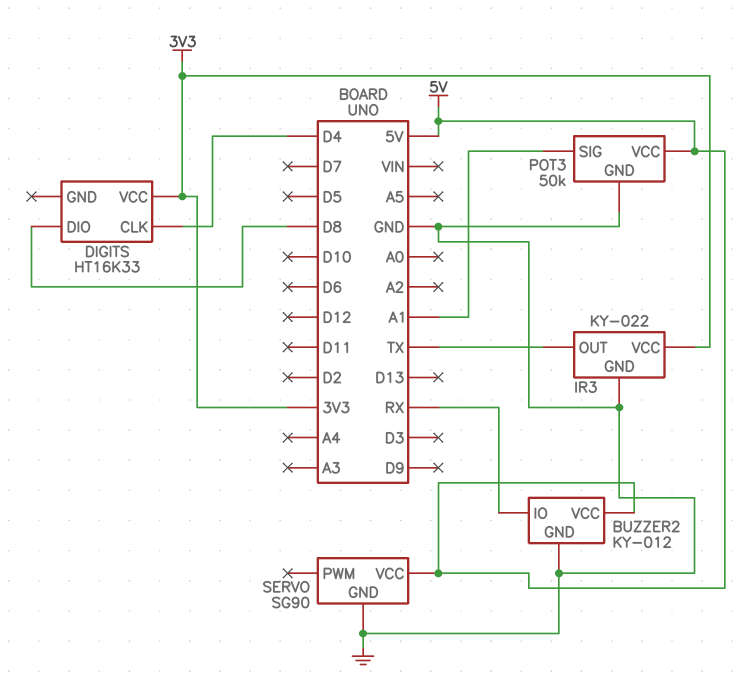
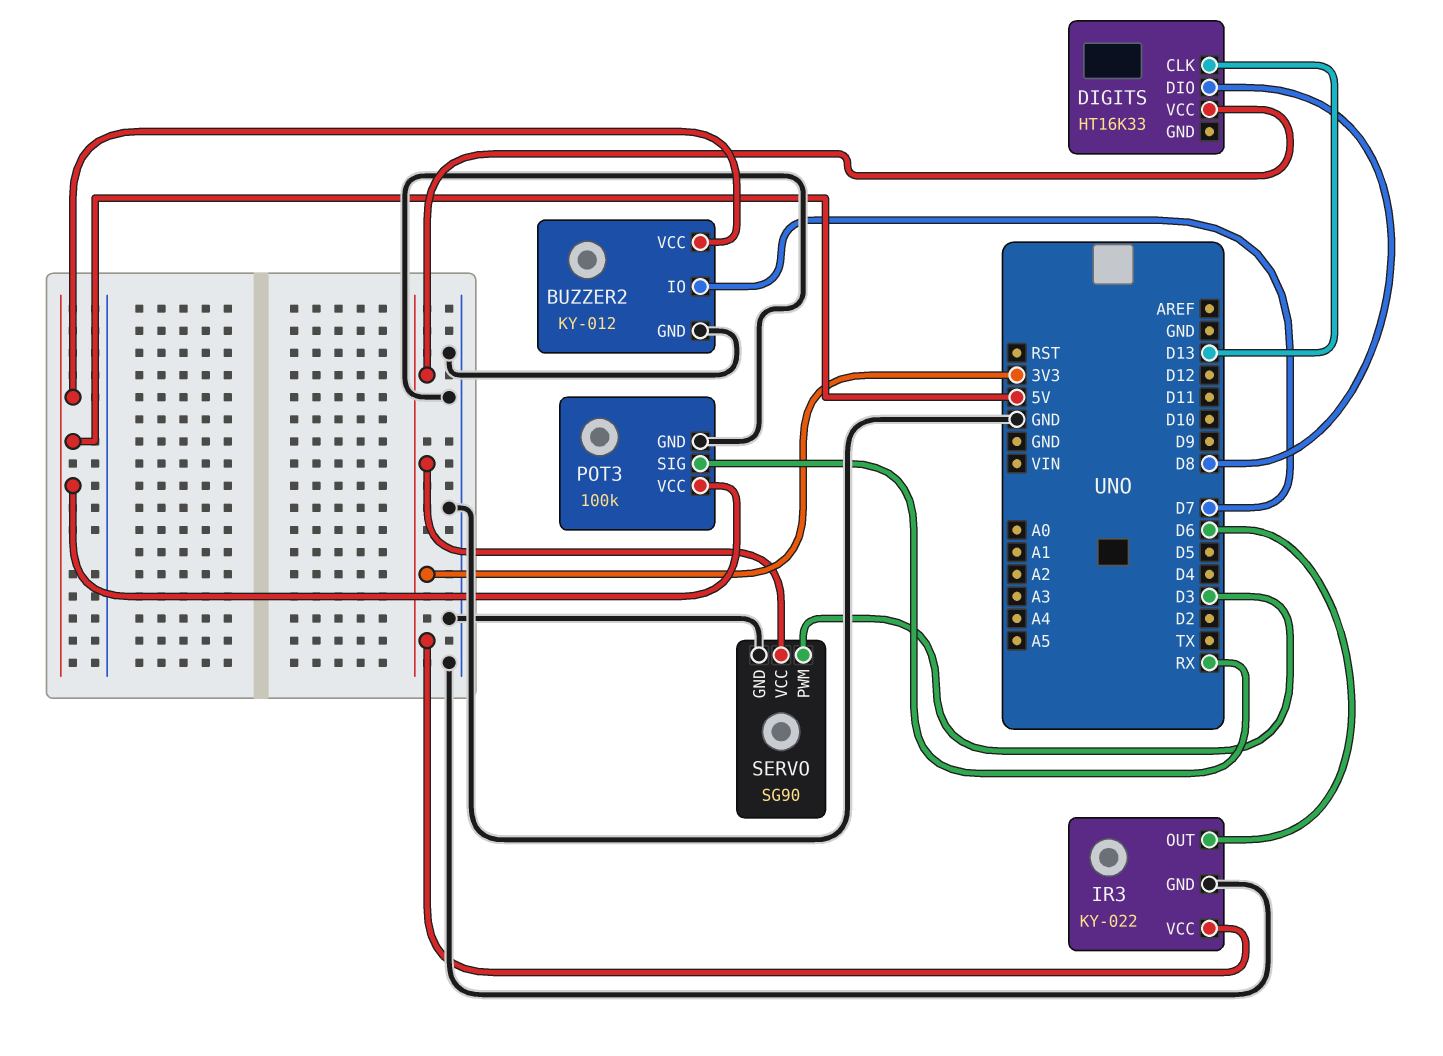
BUZZER2 pin IO: RX -> D7
DIGITS pin CLK: D4 -> D13
IR3 pin OUT: TX -> D6
POT3: 50k -> 100k
POT3 pin SIG: A1 -> RX
SERVO pin PWM: none -> D3
SERVO pin VCC: 5V -> 3V3

